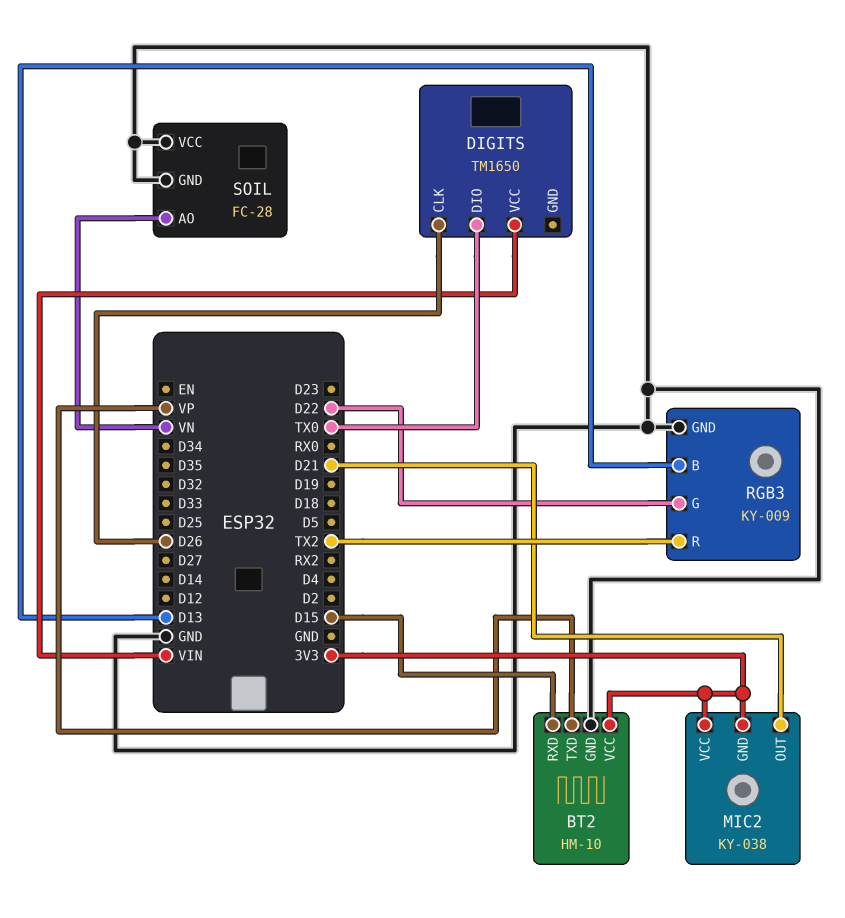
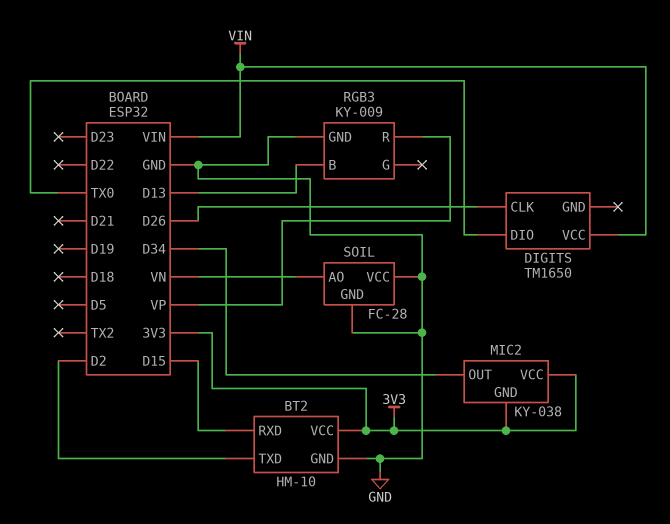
BT2 pin TXD: VP -> D2
MIC2 pin OUT: D21 -> D34
RGB3 pin G: D22 -> none
RGB3 pin R: TX2 -> VP

